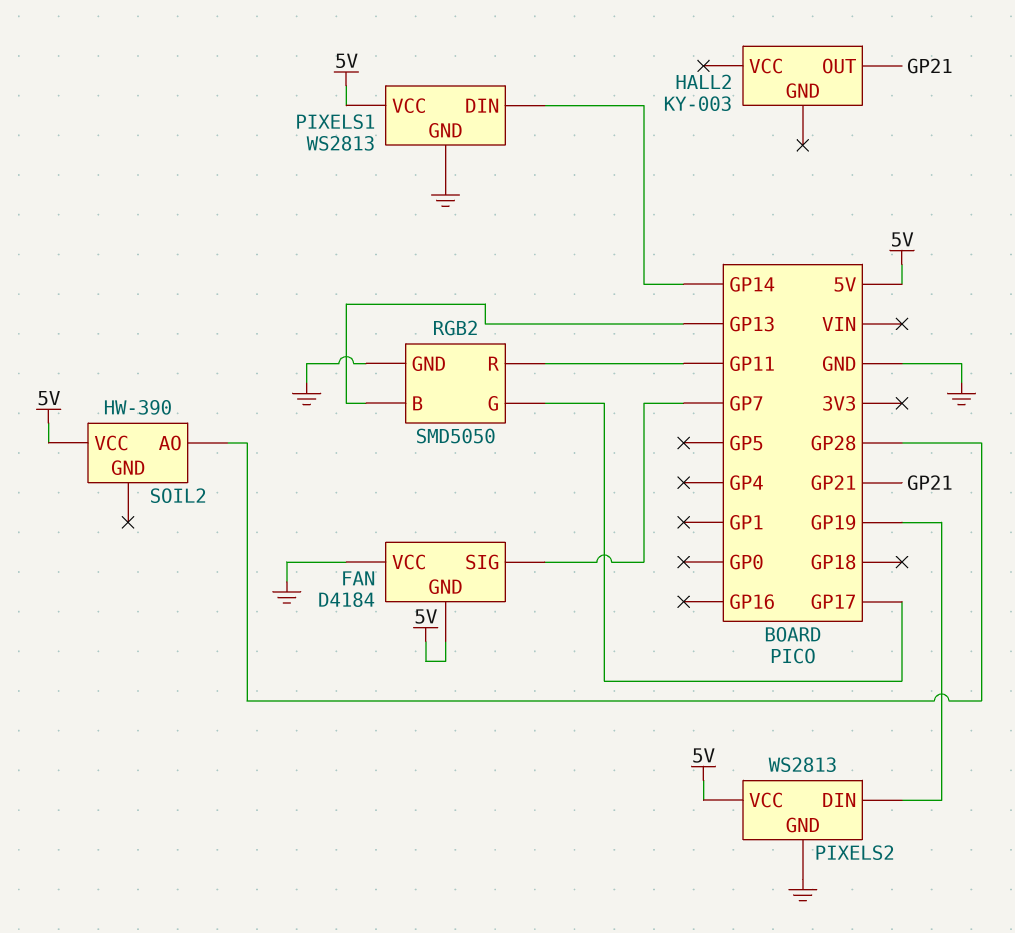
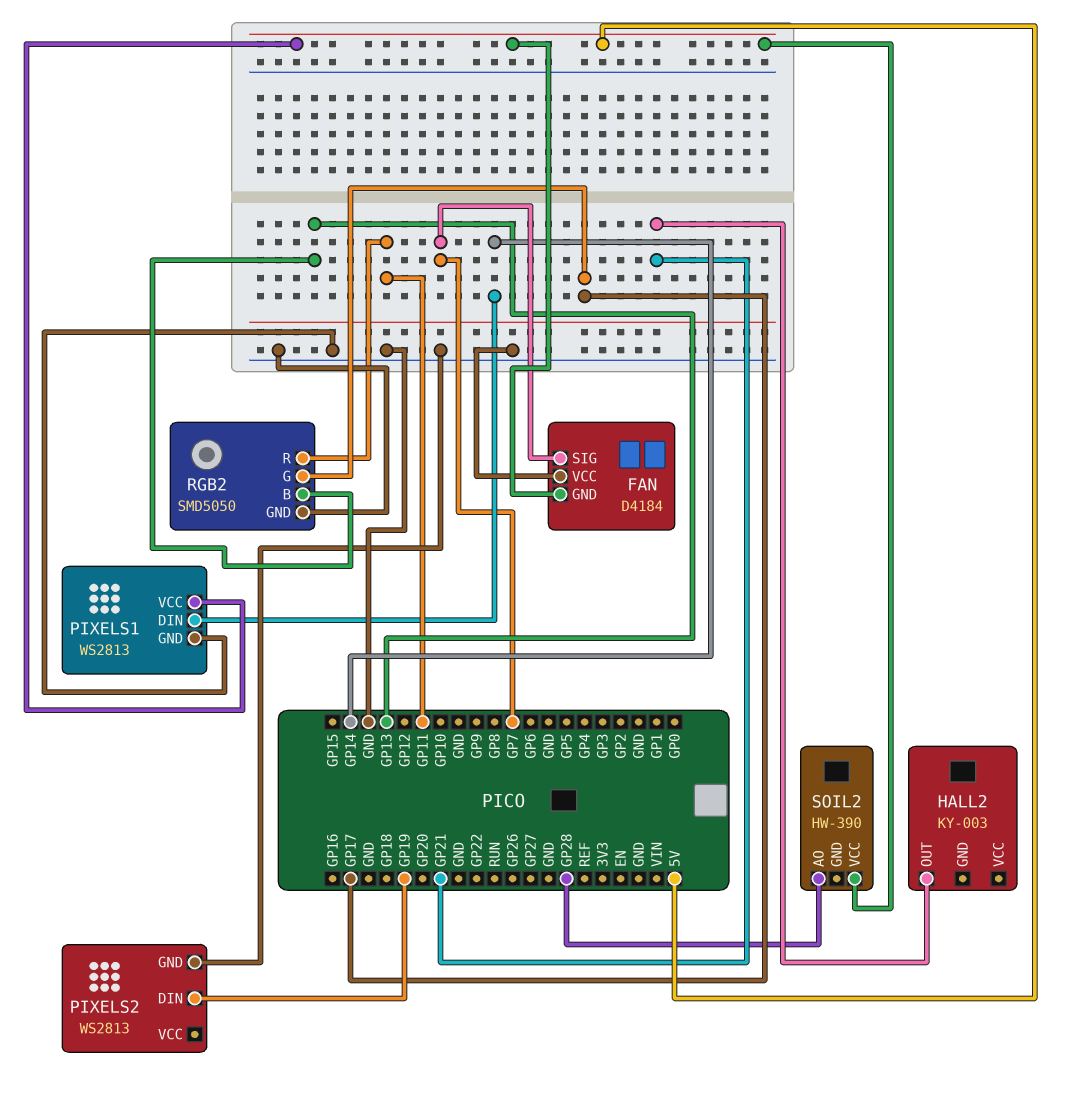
PIXELS2 pin VCC: 5V -> none

